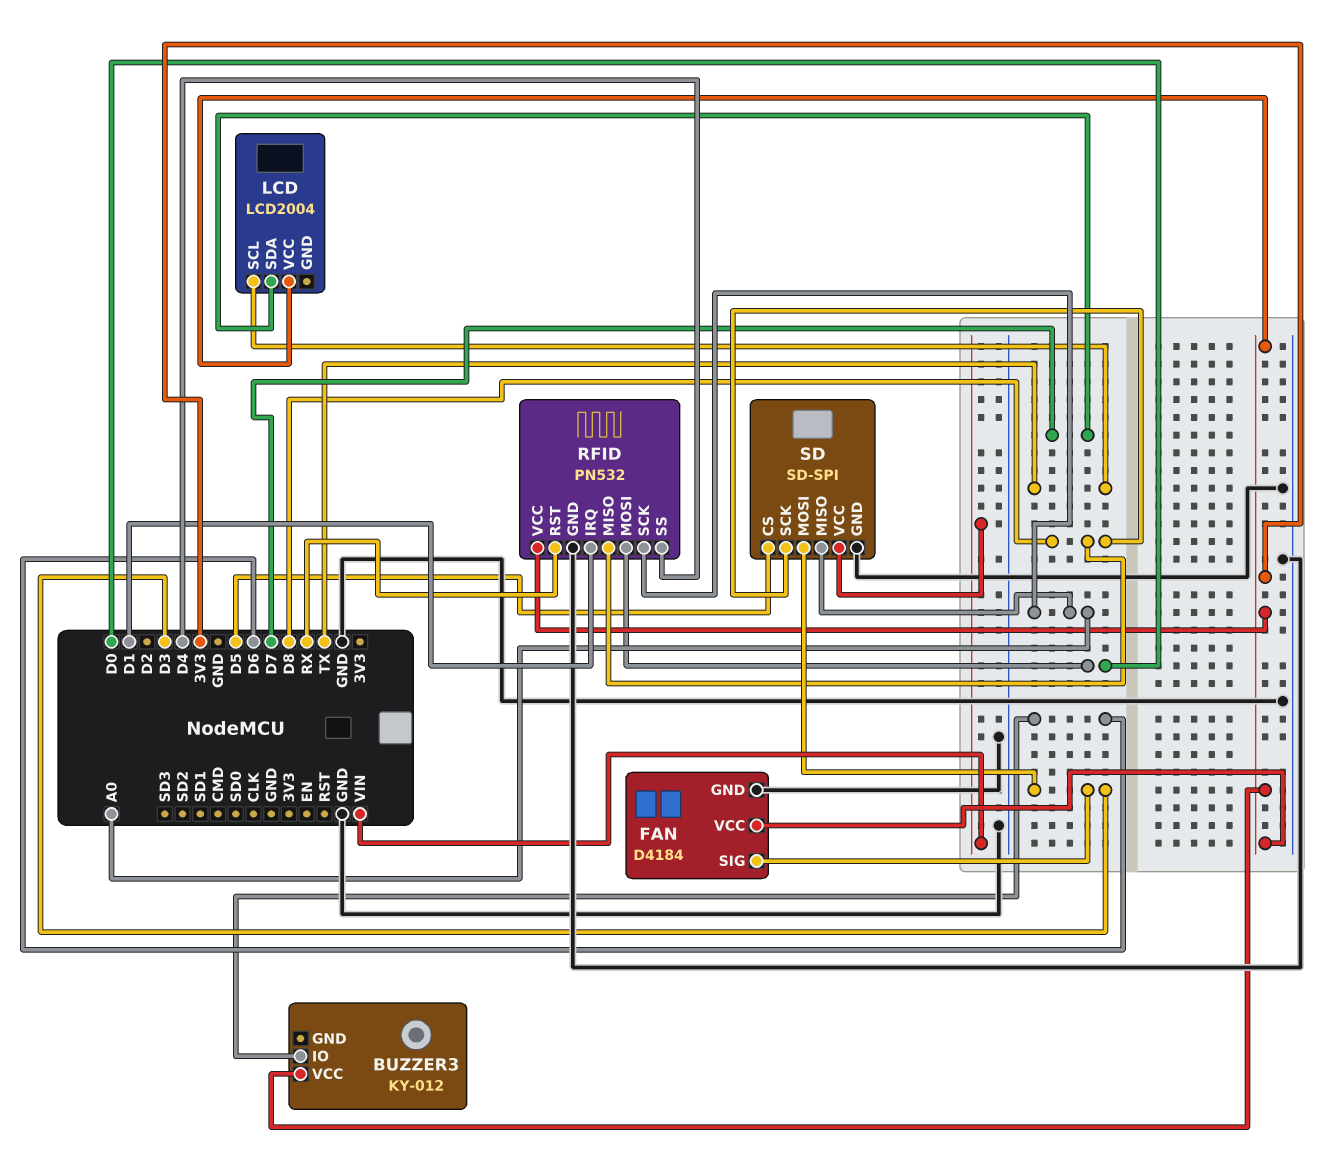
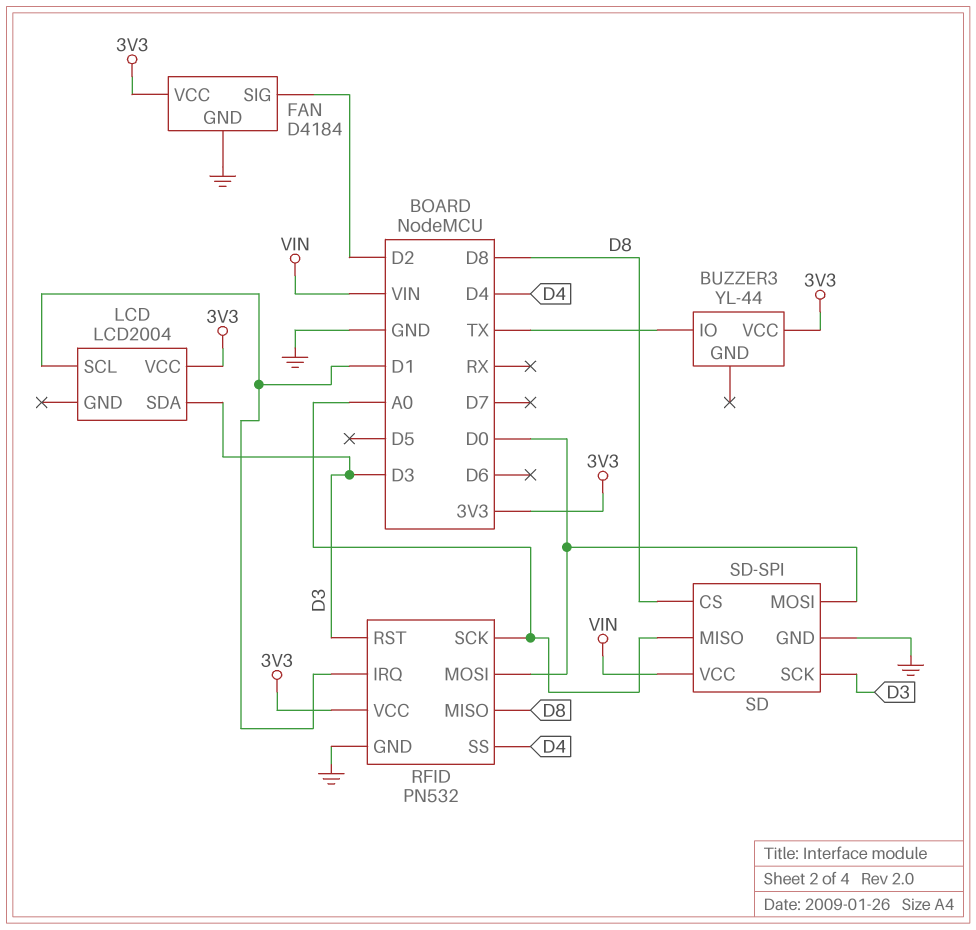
BUZZER3: KY-012 -> YL-44
BUZZER3 pin IO: D6 -> TX
FAN pin SIG: D3 -> D2
LCD pin SCL: TX -> D1
LCD pin SDA: D7 -> D3
RFID pin RST: RX -> D3
SD pin CS: D5 -> D8
SD pin MOSI: D3 -> D0
SD pin SCK: D8 -> D3

